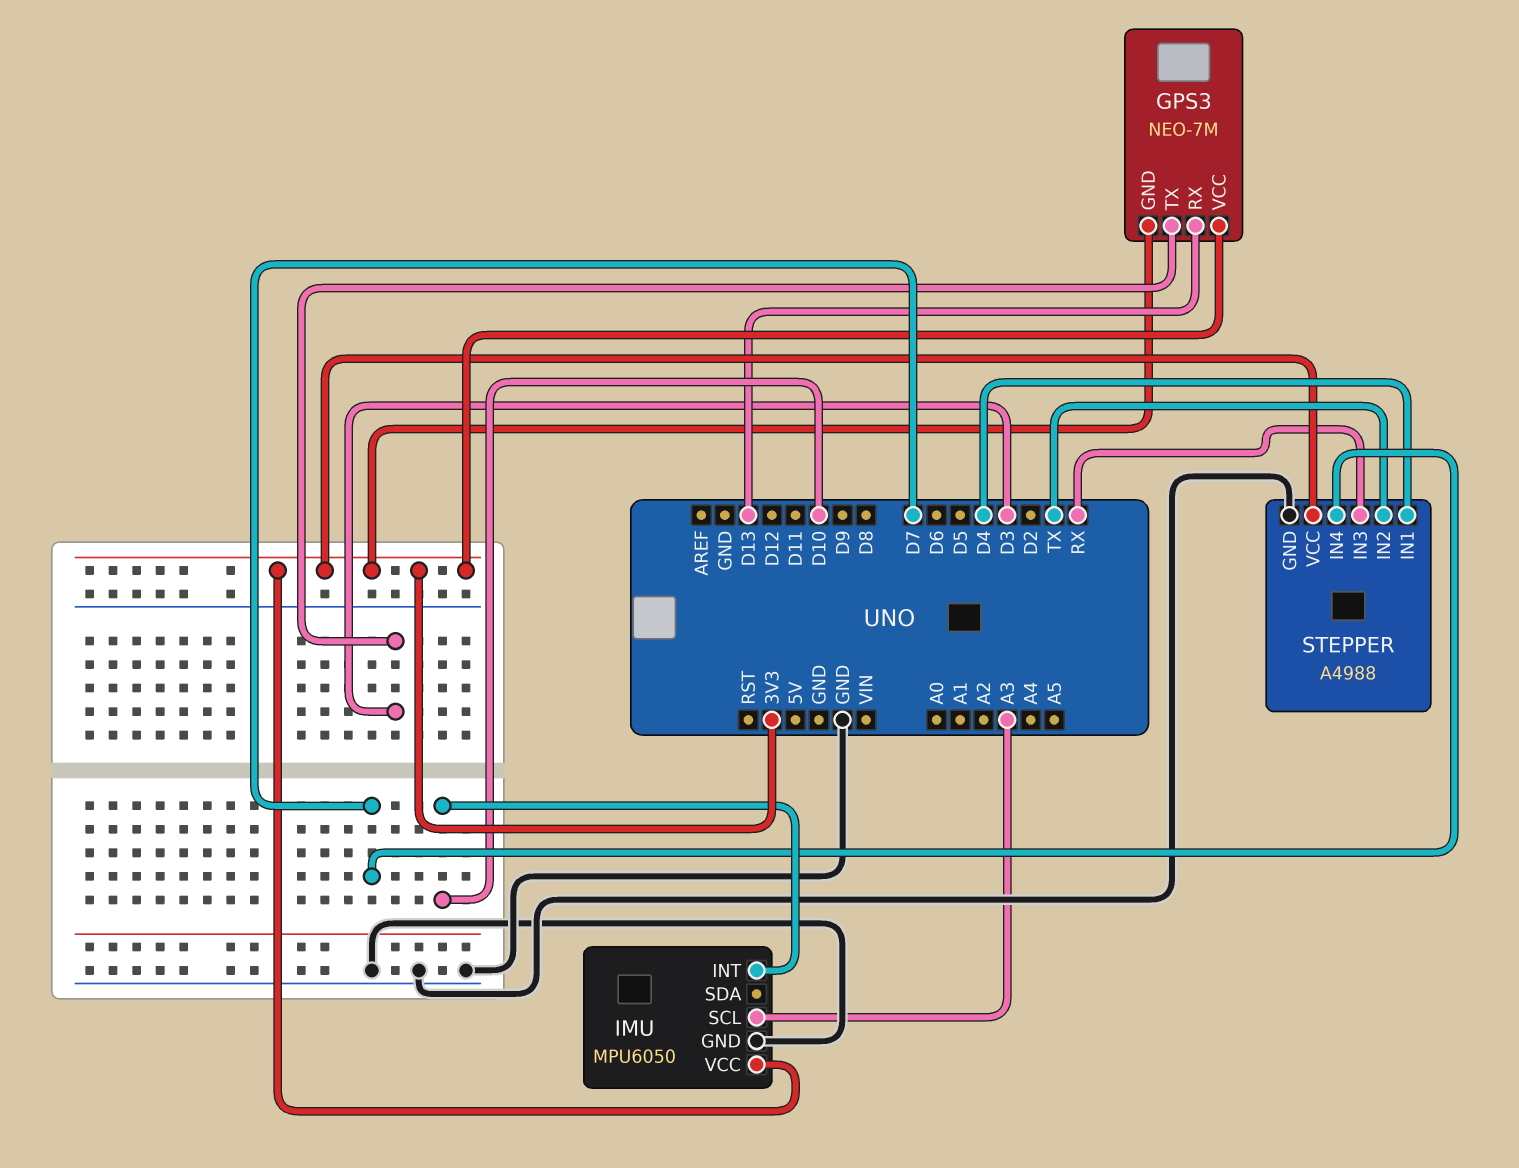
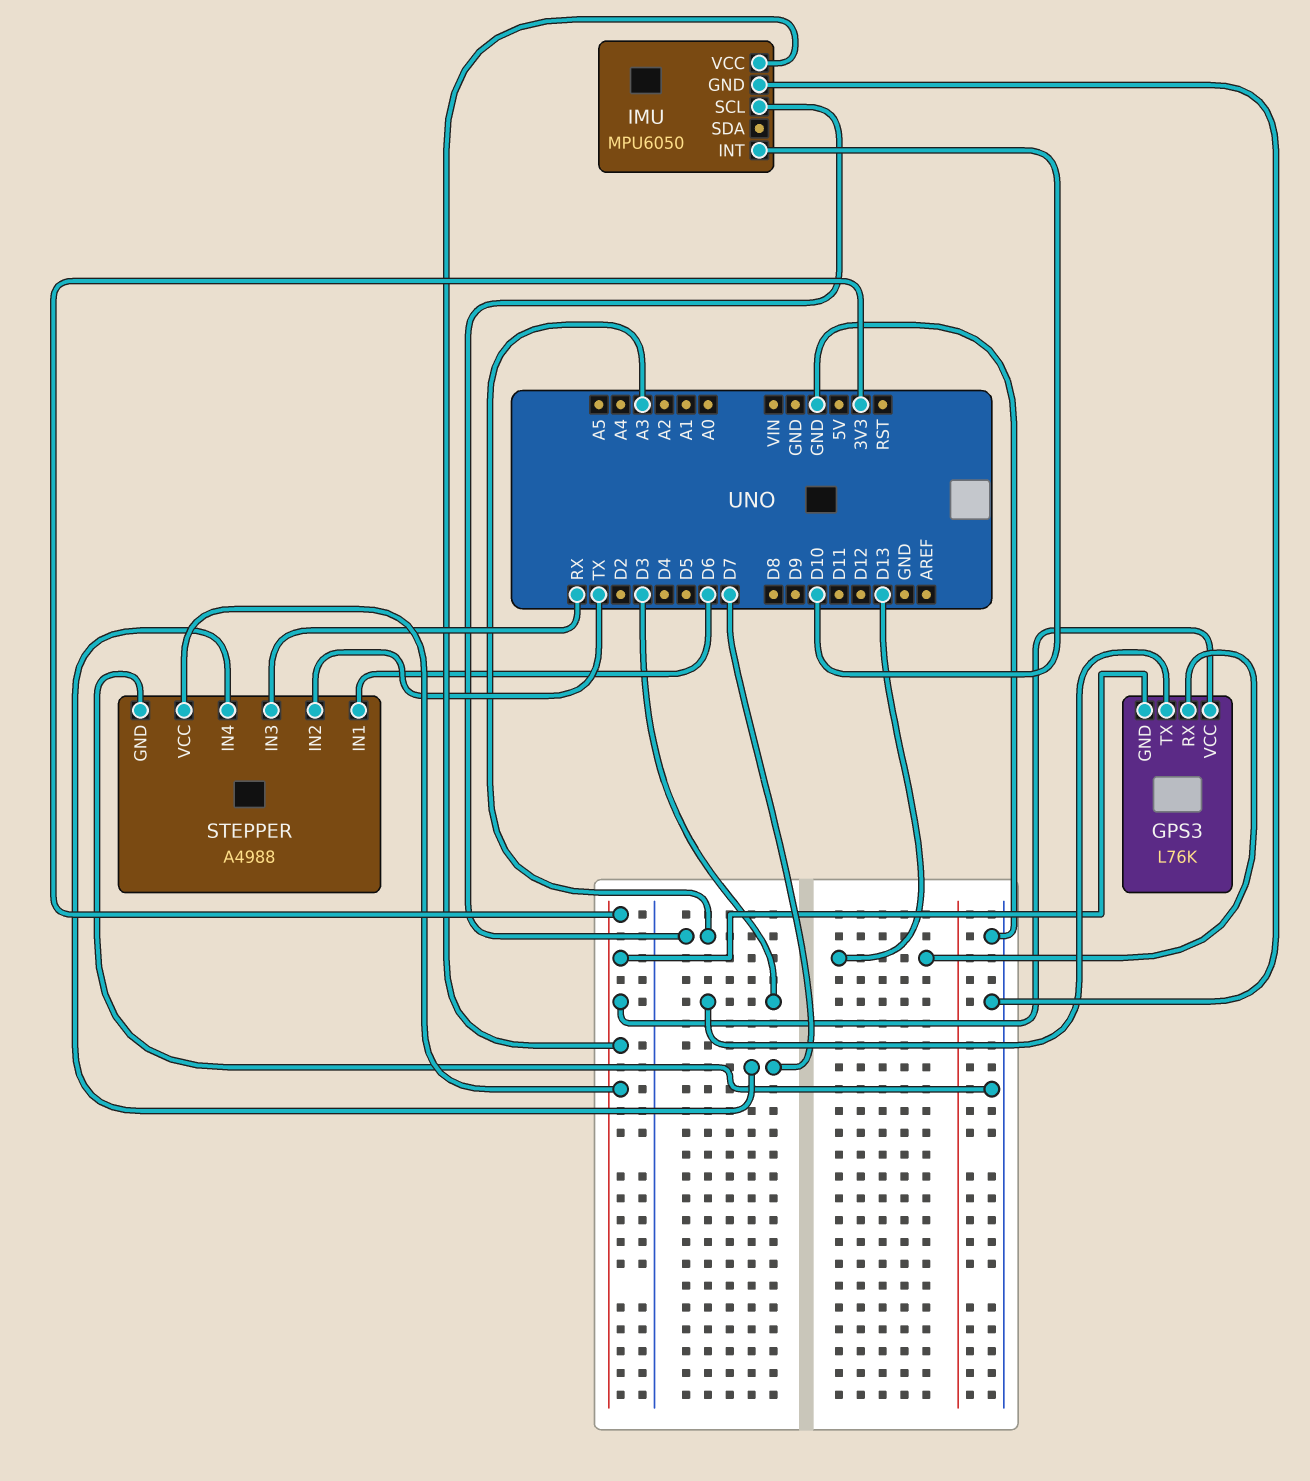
GPS3: NEO-7M -> L76K
STEPPER pin IN1: D4 -> D6

